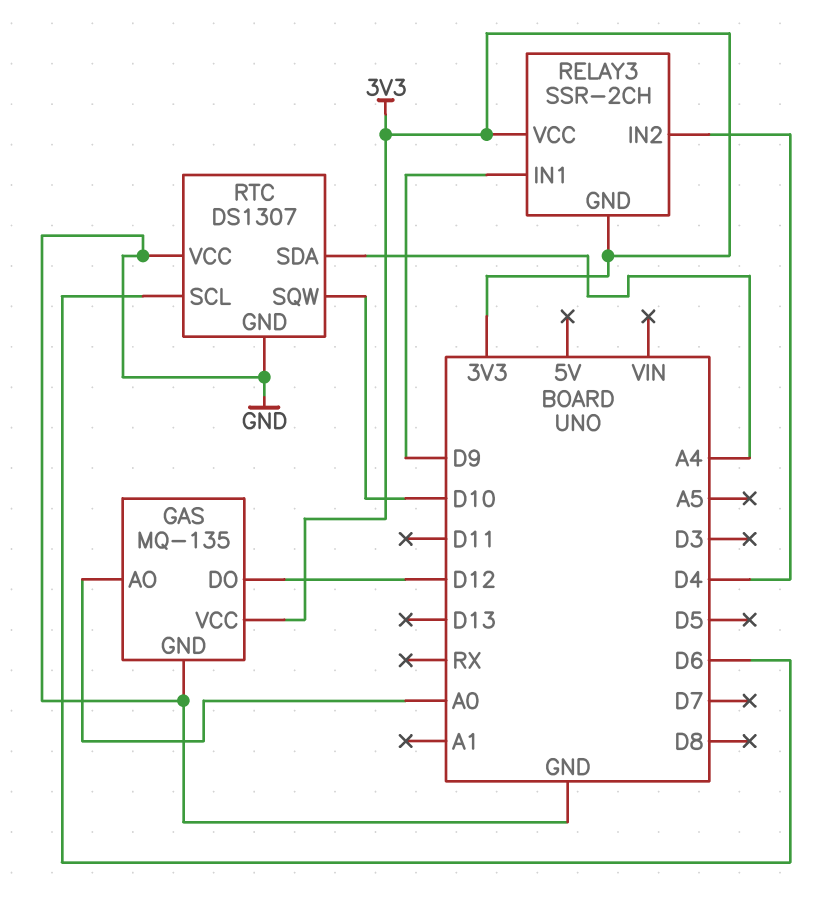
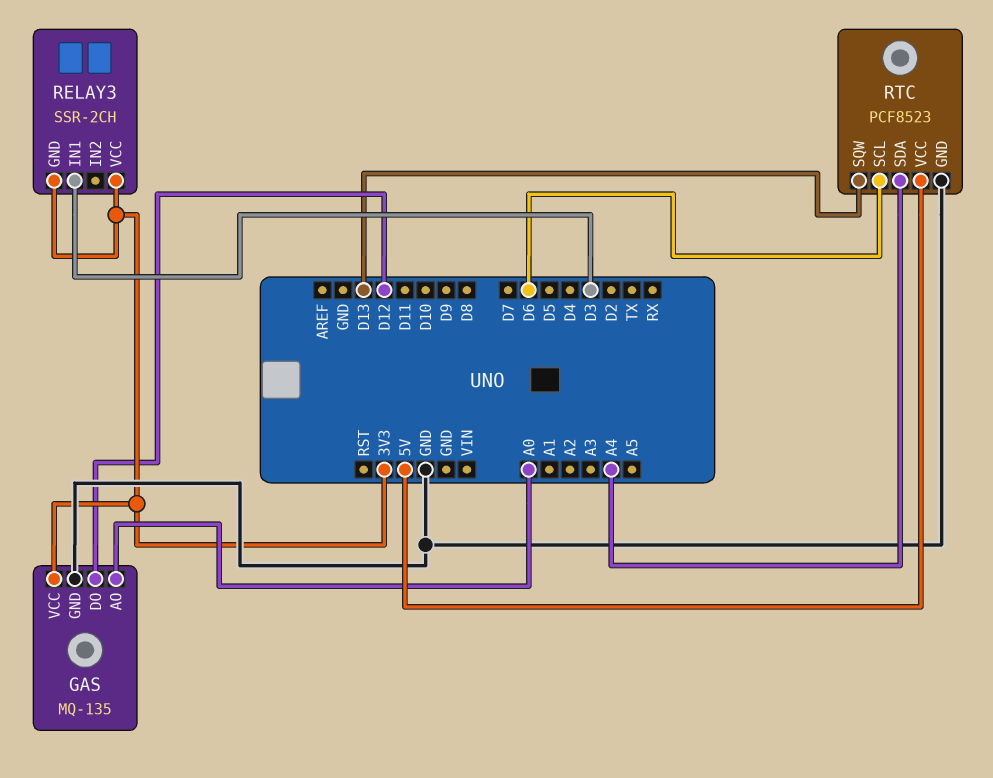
RELAY3 pin IN1: D9 -> D3
RELAY3 pin IN2: D4 -> none
RTC: DS1307 -> PCF8523
RTC pin SQW: D10 -> D13
RTC pin VCC: GND -> 5V

